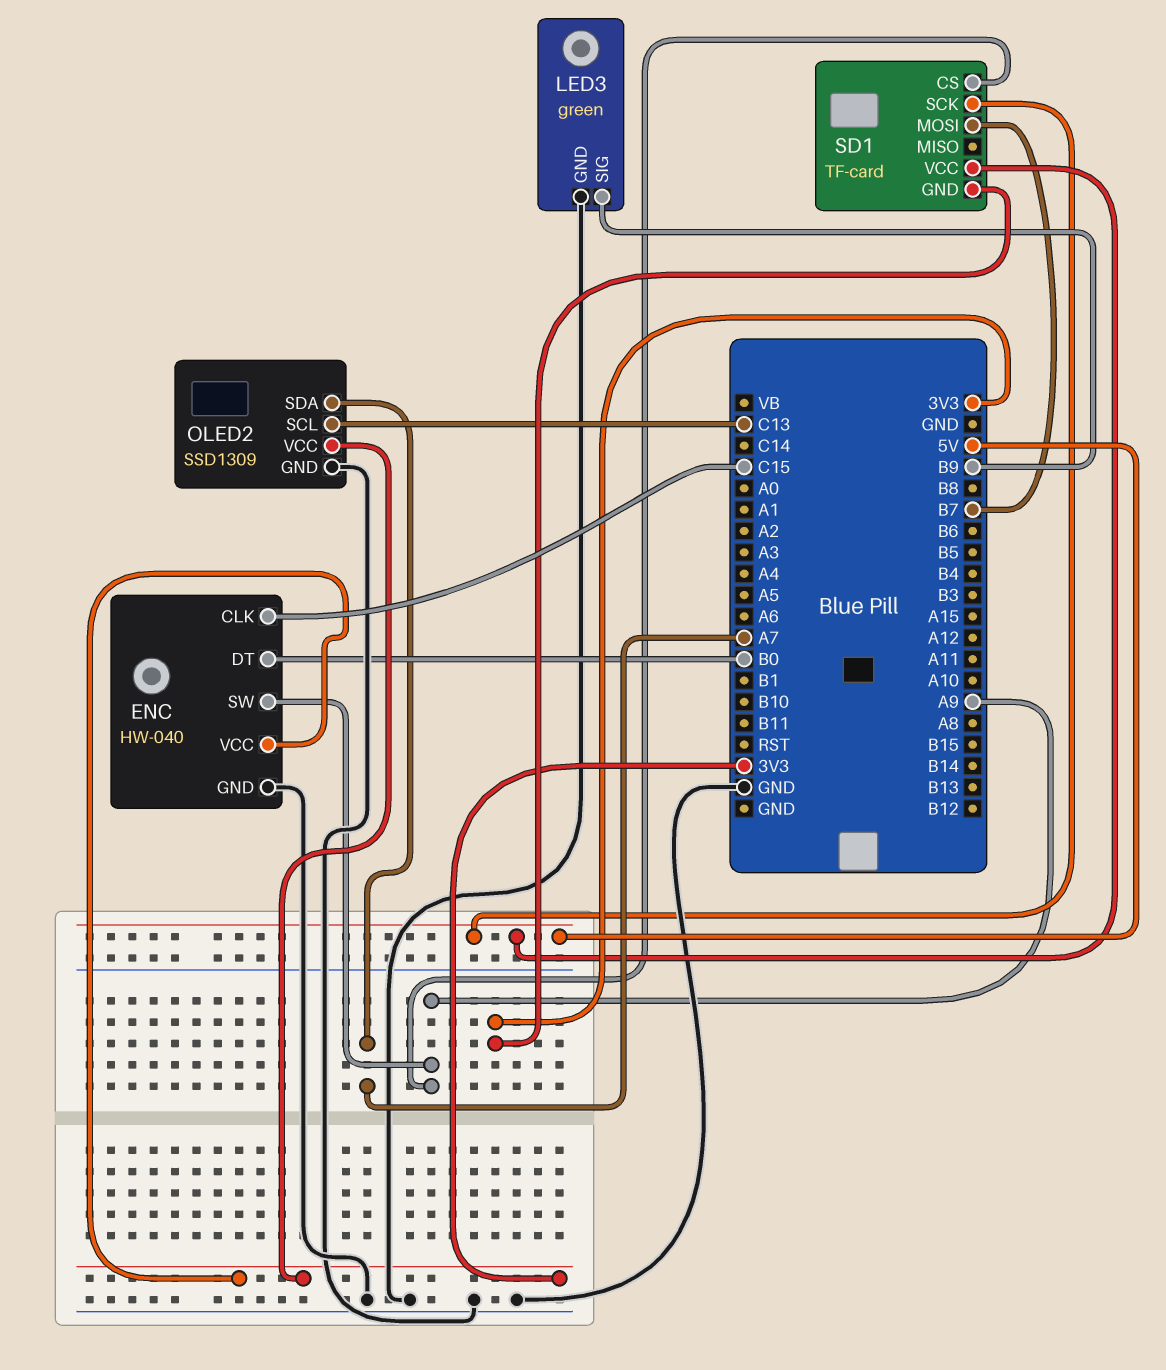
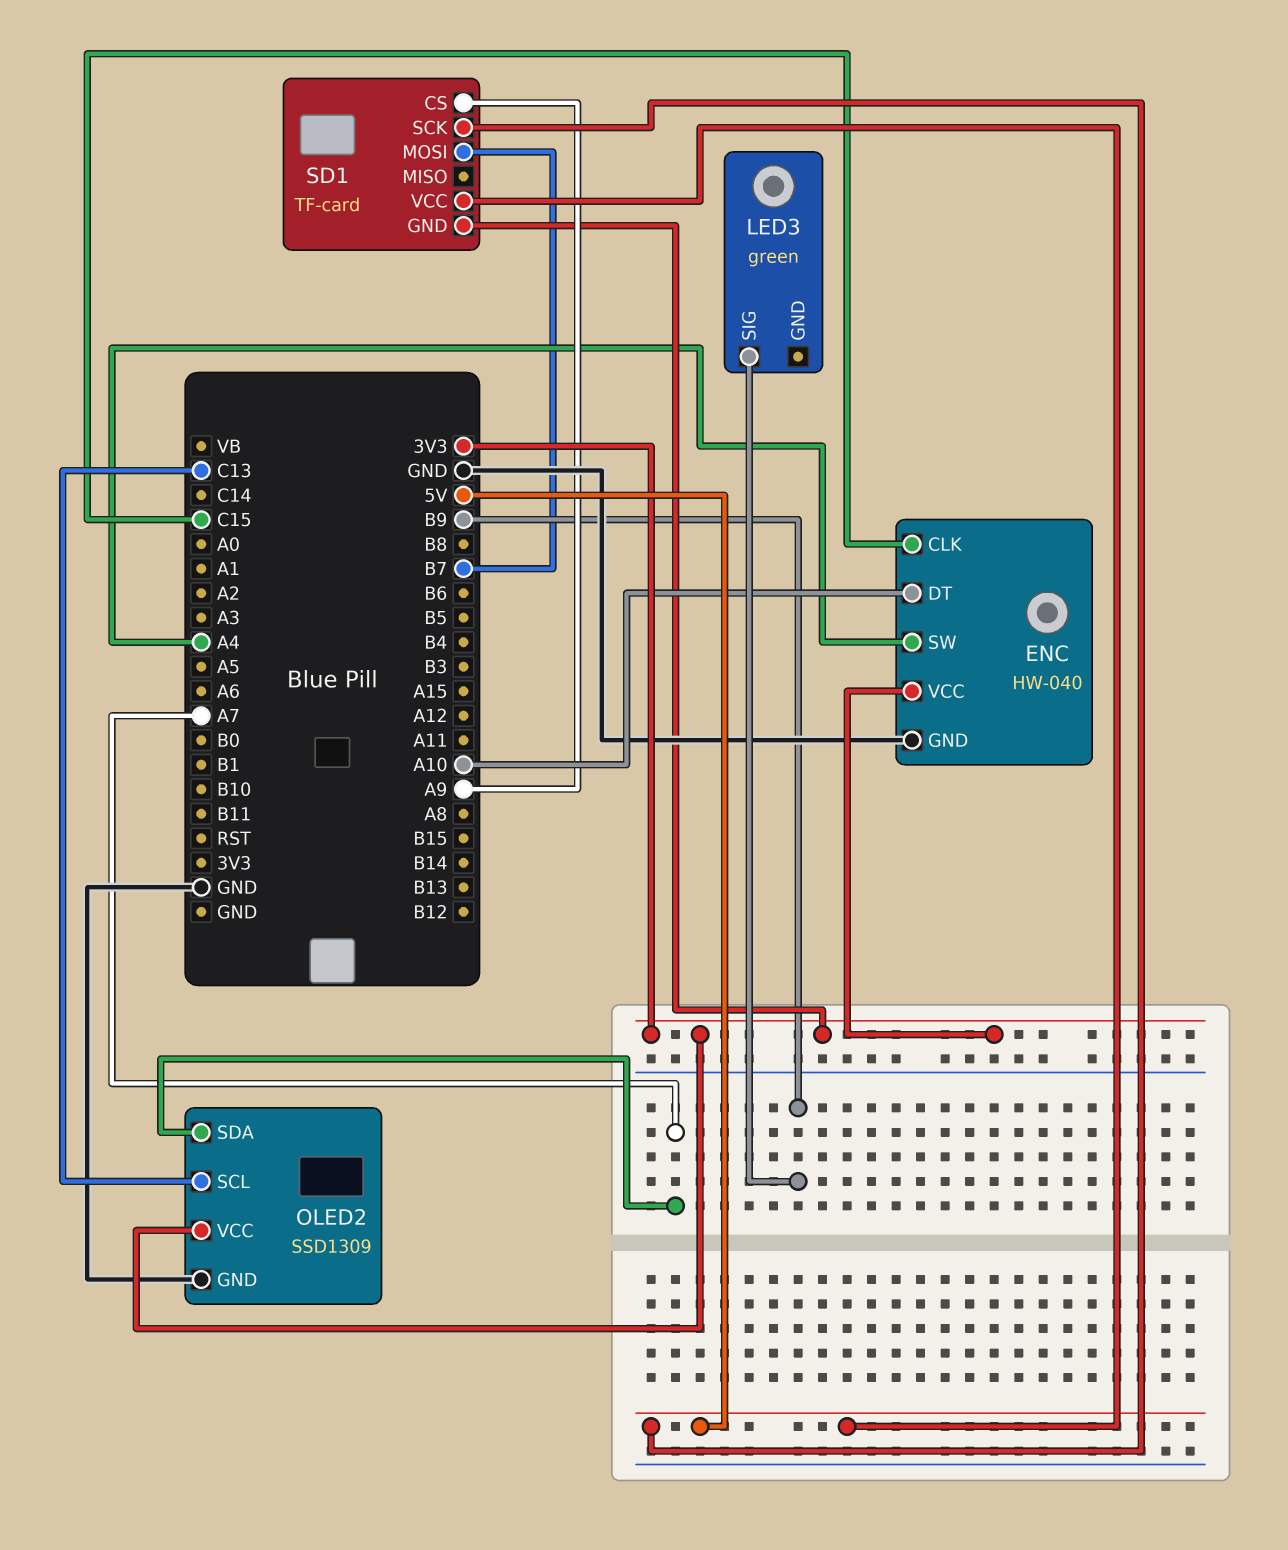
ENC pin DT: B0 -> A10
ENC pin SW: A9 -> A4
LED3 pin GND: GND -> none

